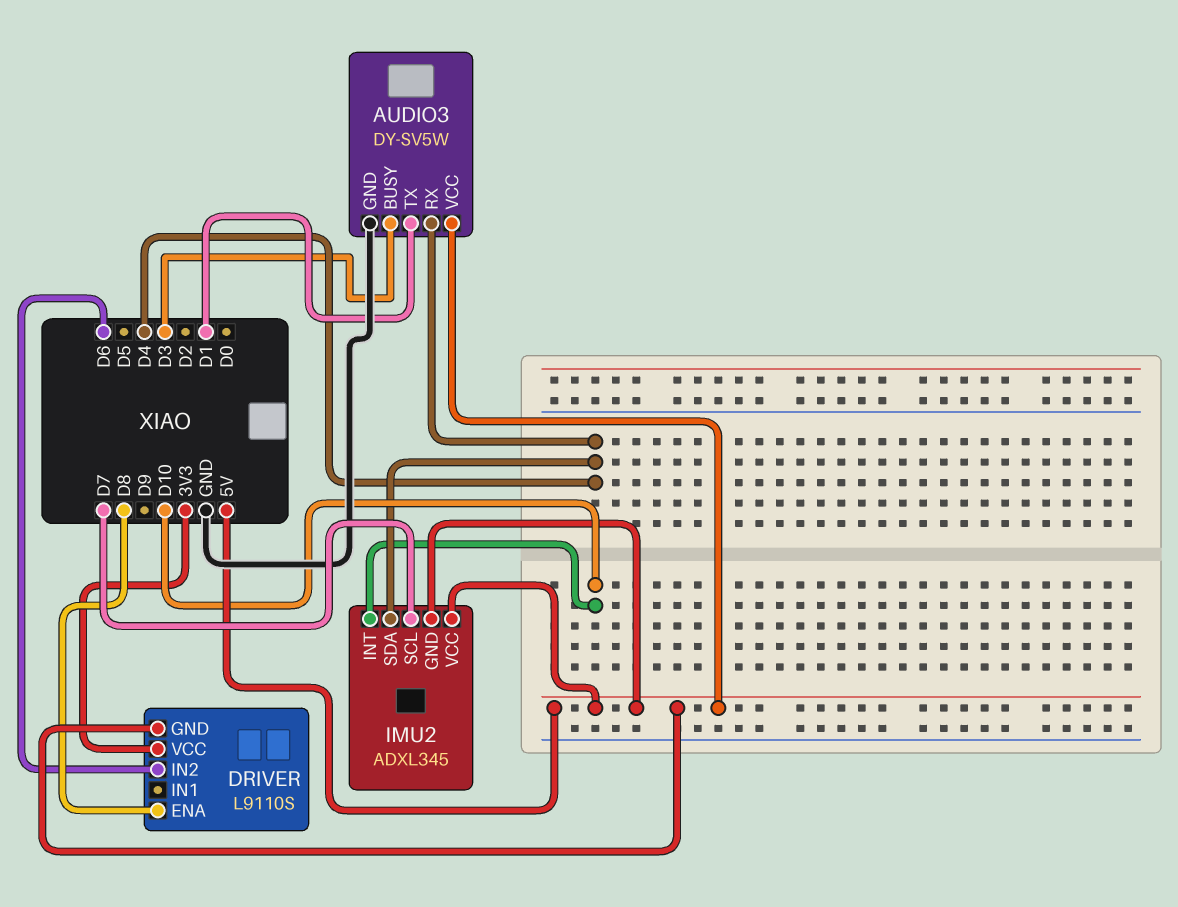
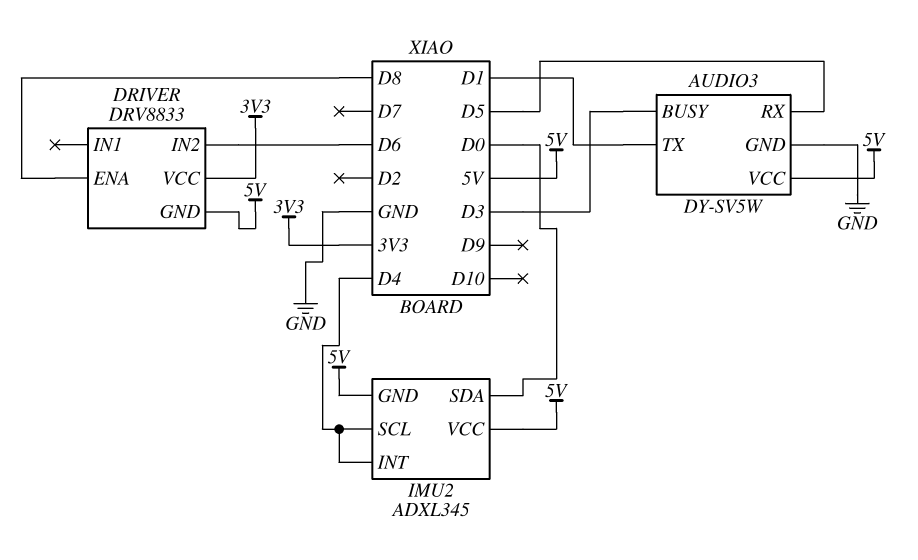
AUDIO3 pin RX: D4 -> D5
DRIVER: L9110S -> DRV8833
IMU2 pin INT: D10 -> D4
IMU2 pin SCL: D7 -> D4
IMU2 pin SDA: D4 -> D0

